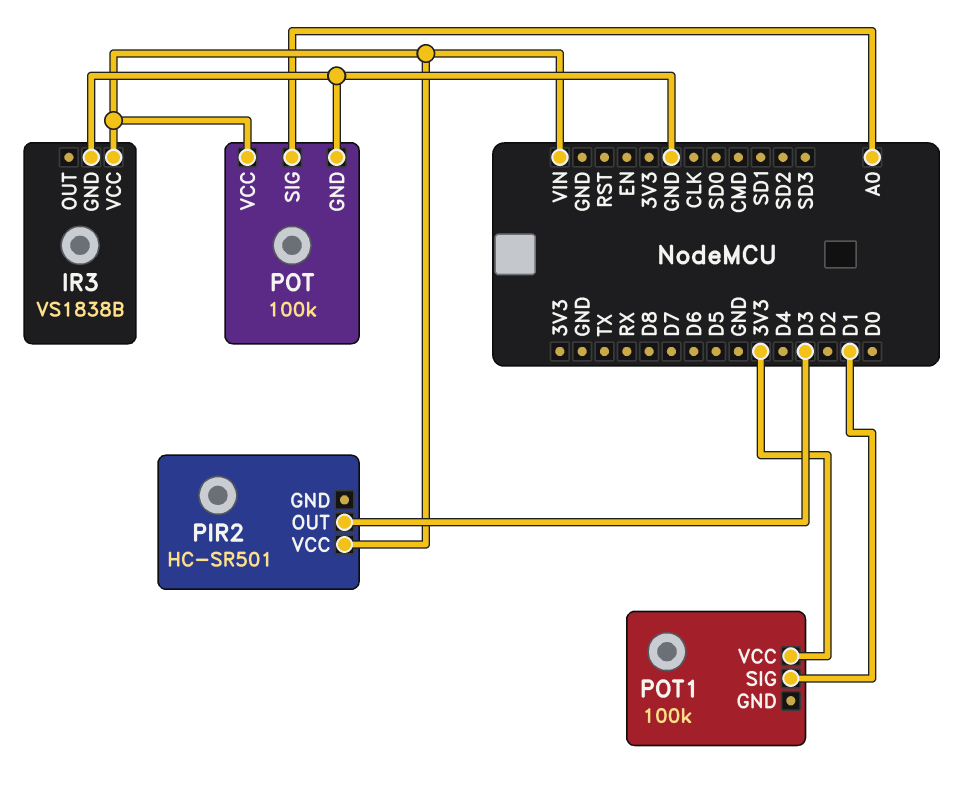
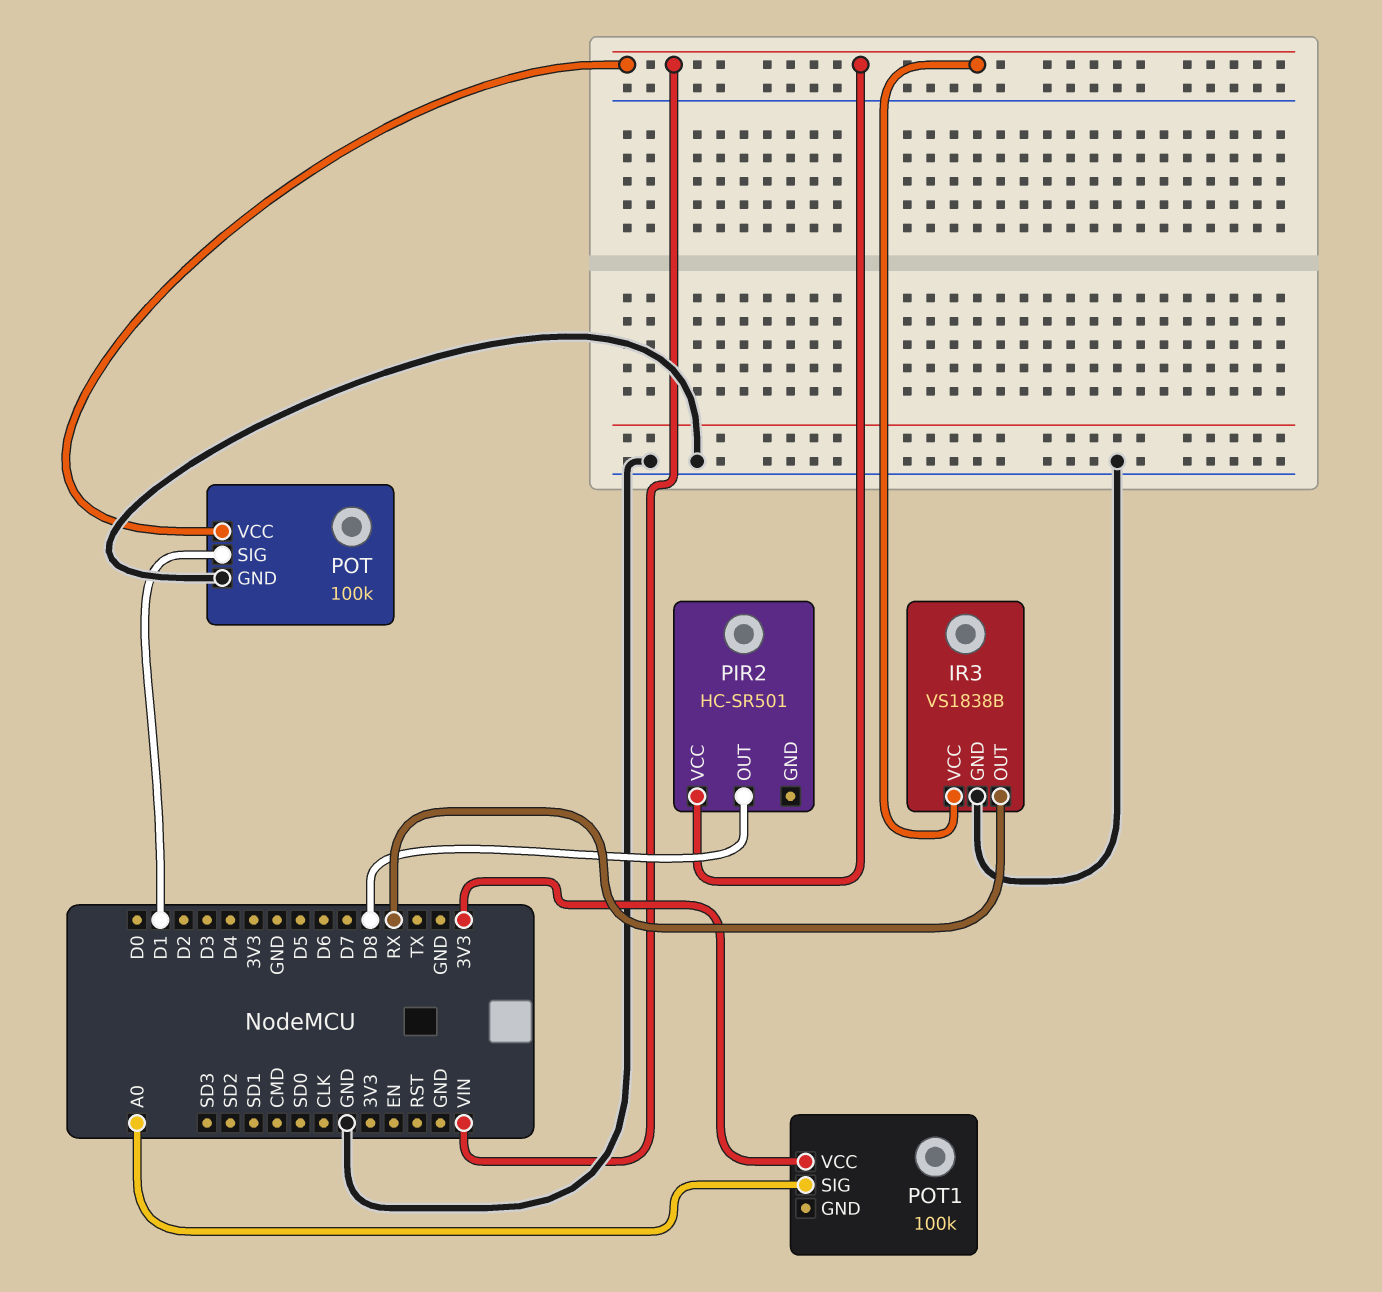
IR3 pin OUT: none -> RX
PIR2 pin OUT: D3 -> D8
POT pin SIG: A0 -> D1
POT1 pin SIG: D1 -> A0

